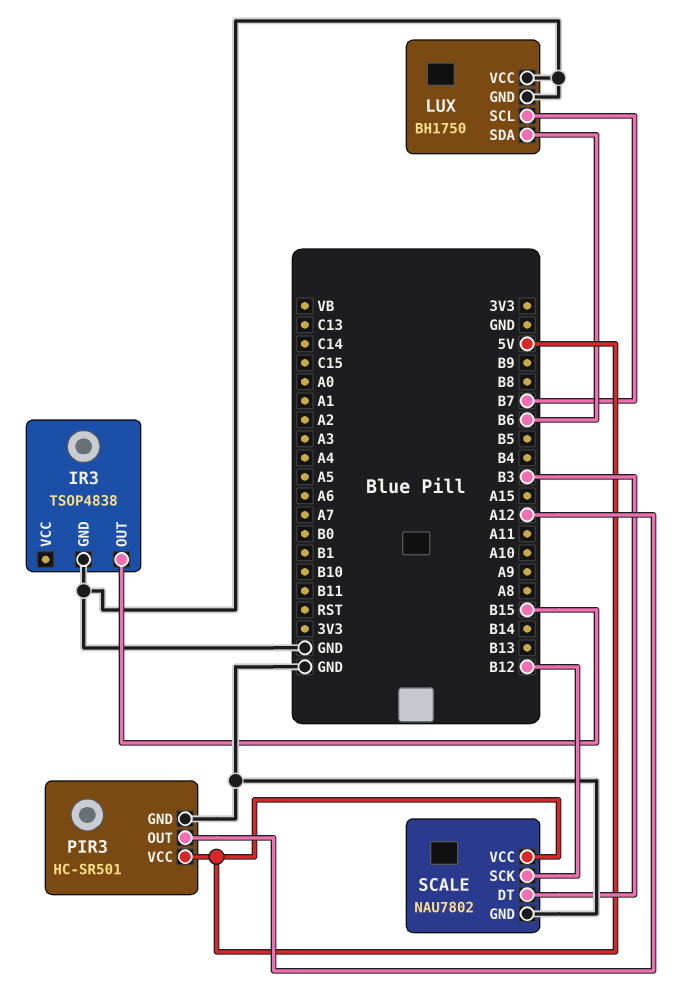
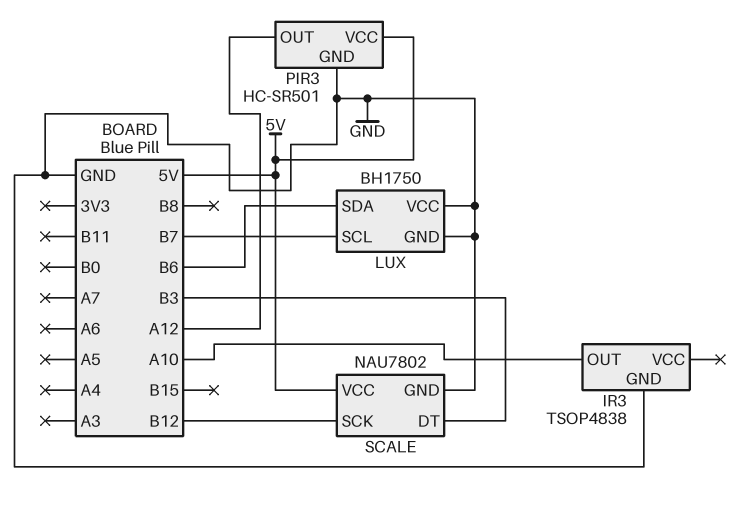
IR3 pin OUT: B15 -> A10

